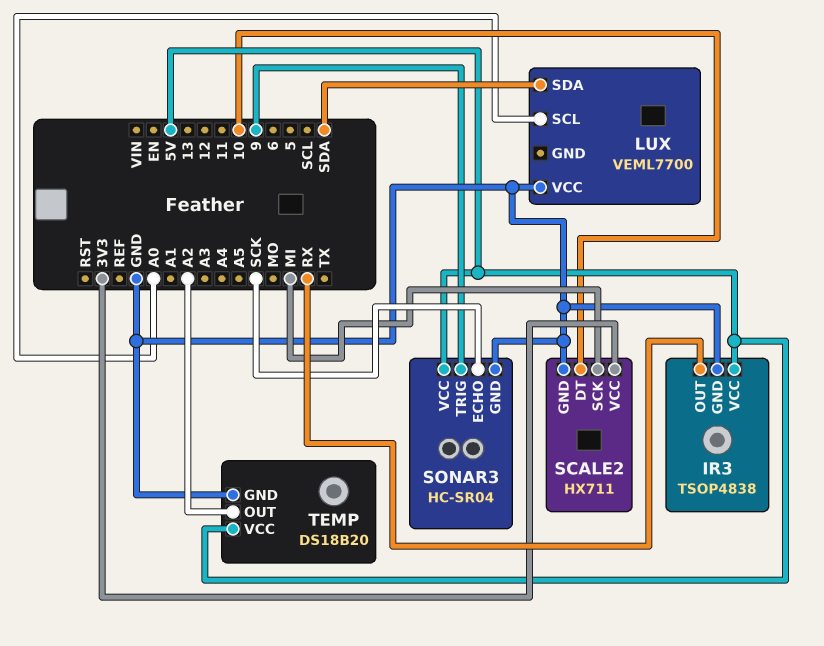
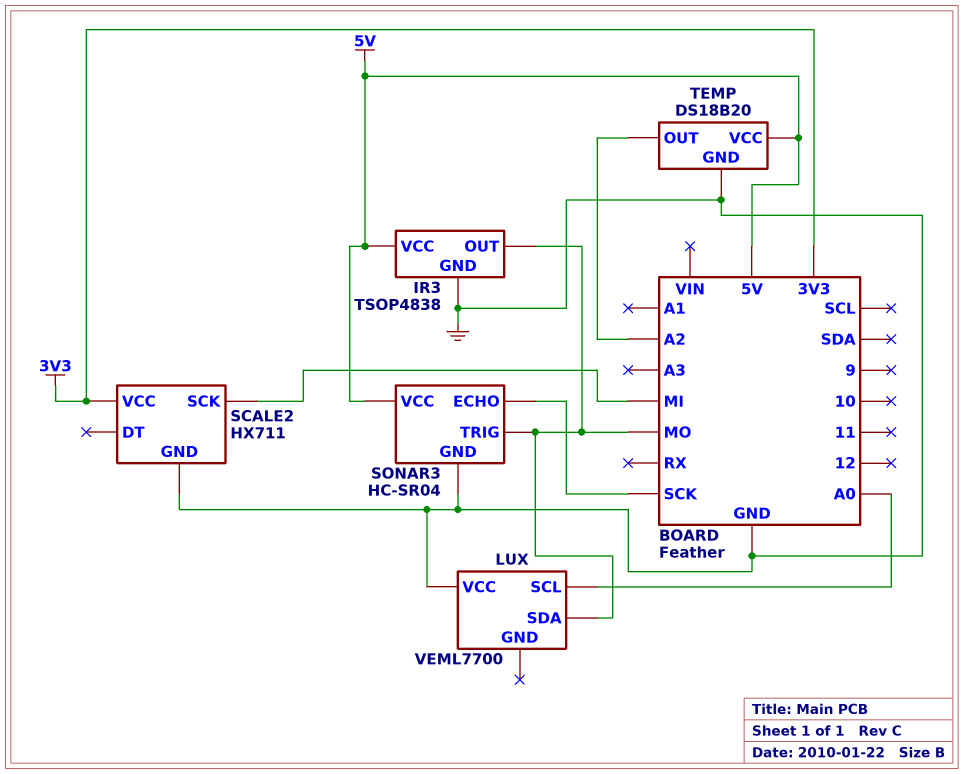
IR3 pin OUT: RX -> MO
LUX pin SDA: SDA -> MO
SCALE2 pin DT: 10 -> none
SONAR3 pin TRIG: 9 -> MO

